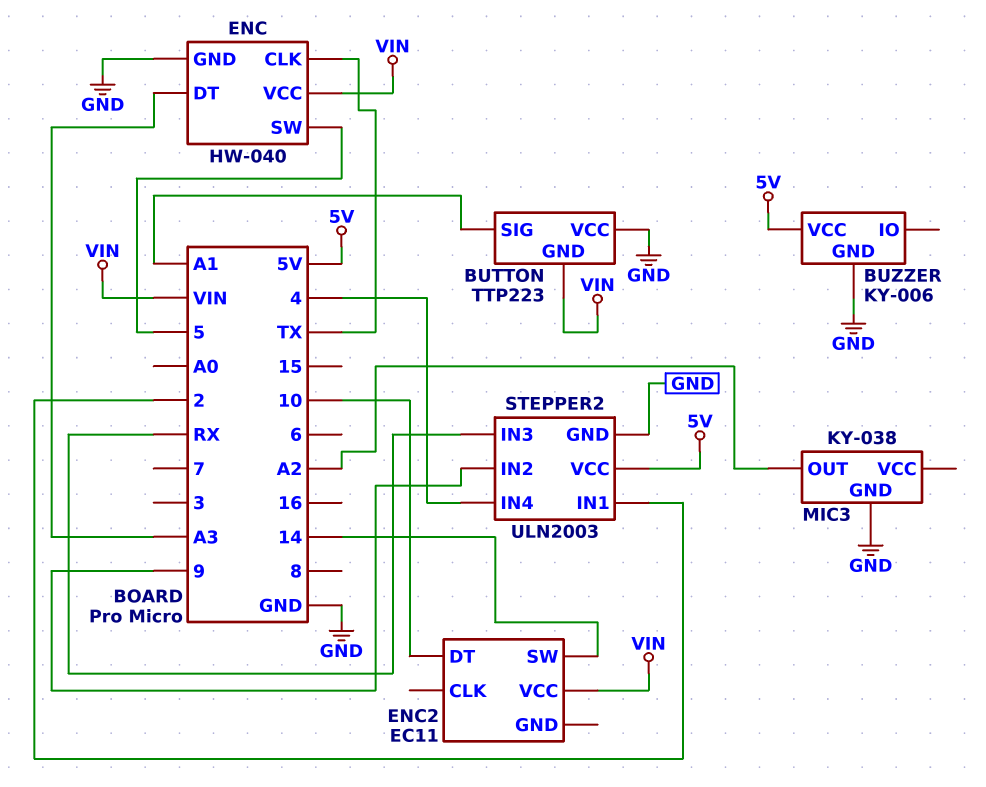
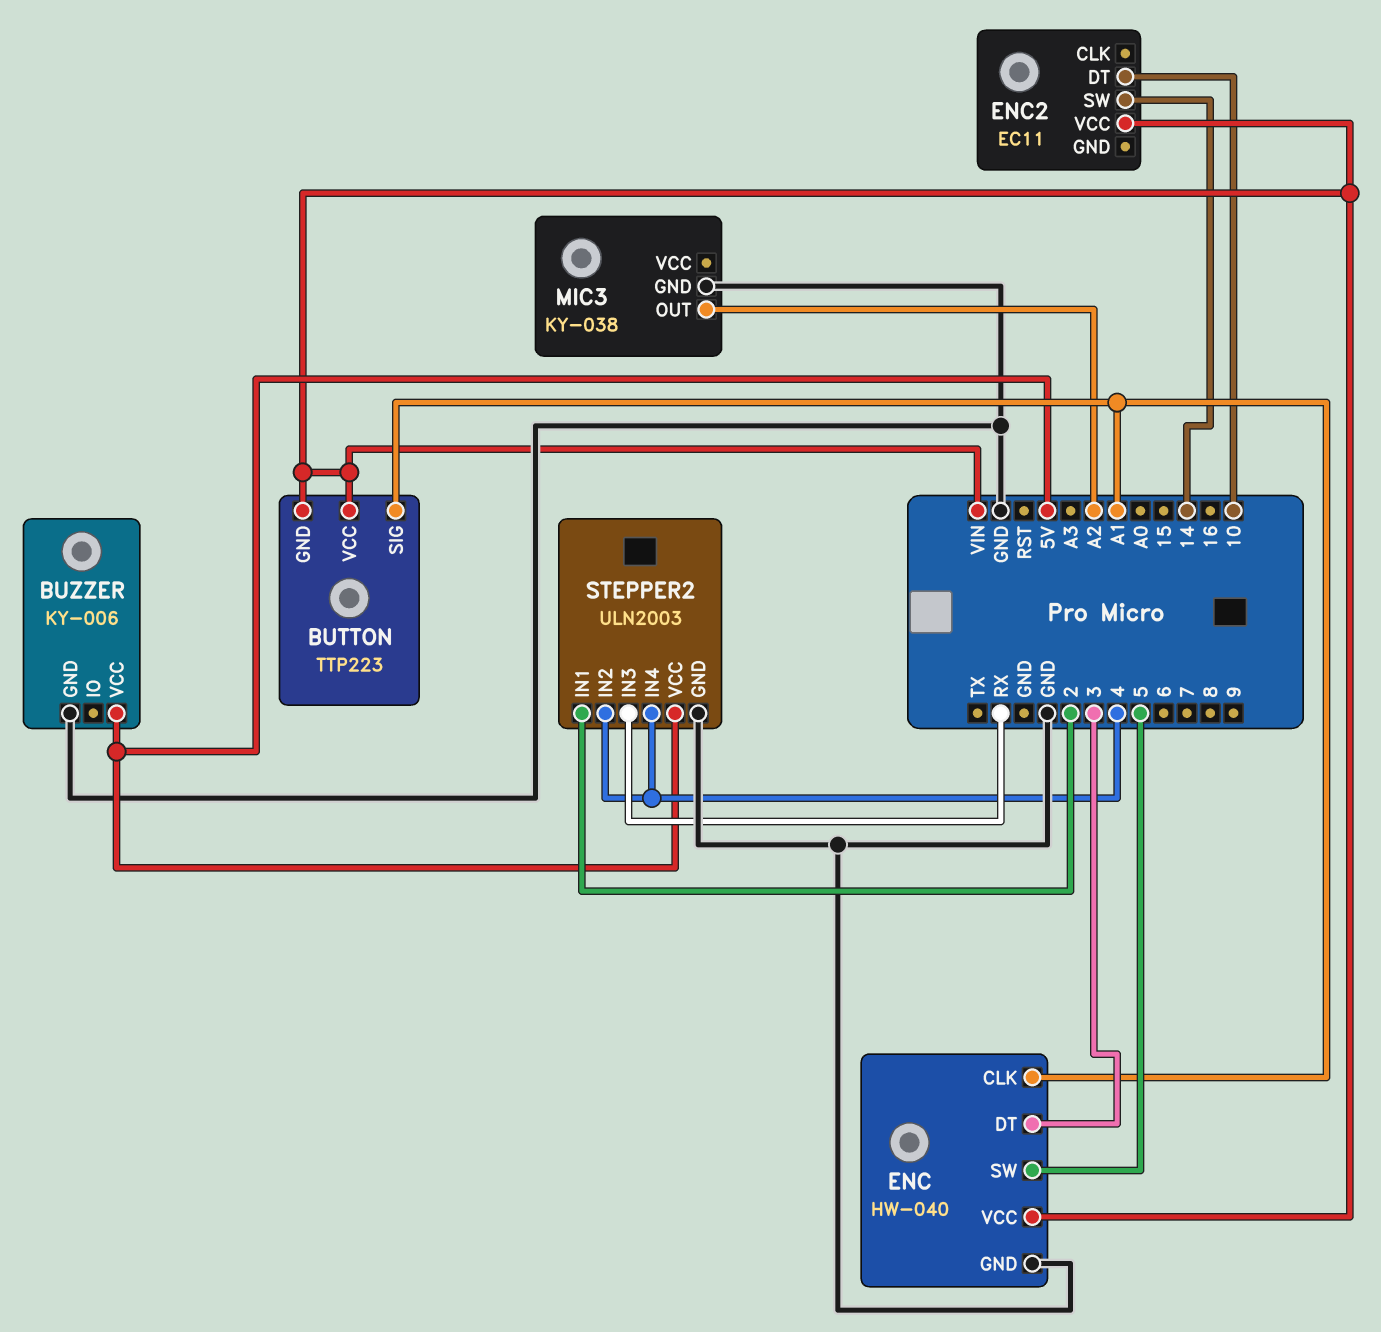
BUTTON pin VCC: GND -> VIN
ENC pin CLK: TX -> A1
ENC pin DT: A3 -> 3
STEPPER2 pin IN2: 9 -> 4

